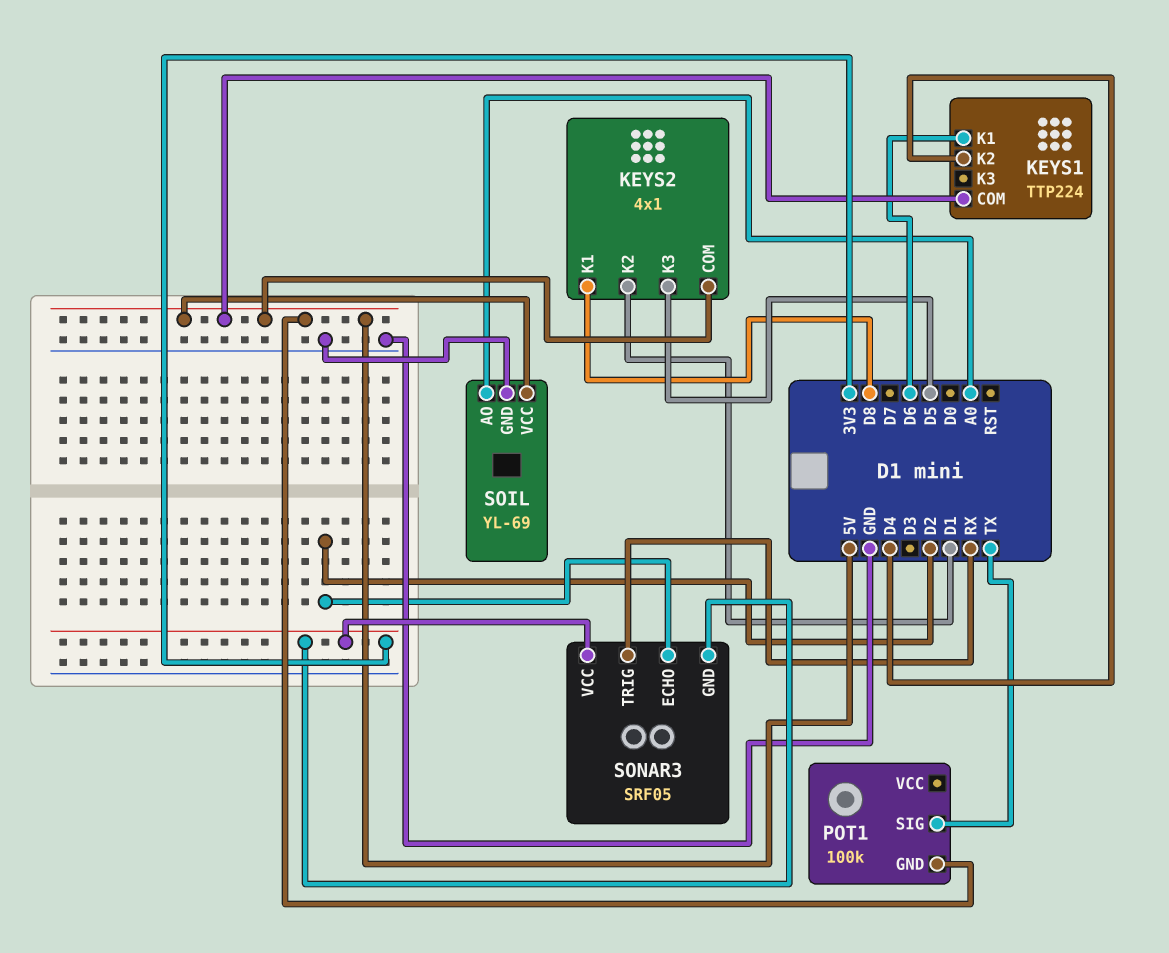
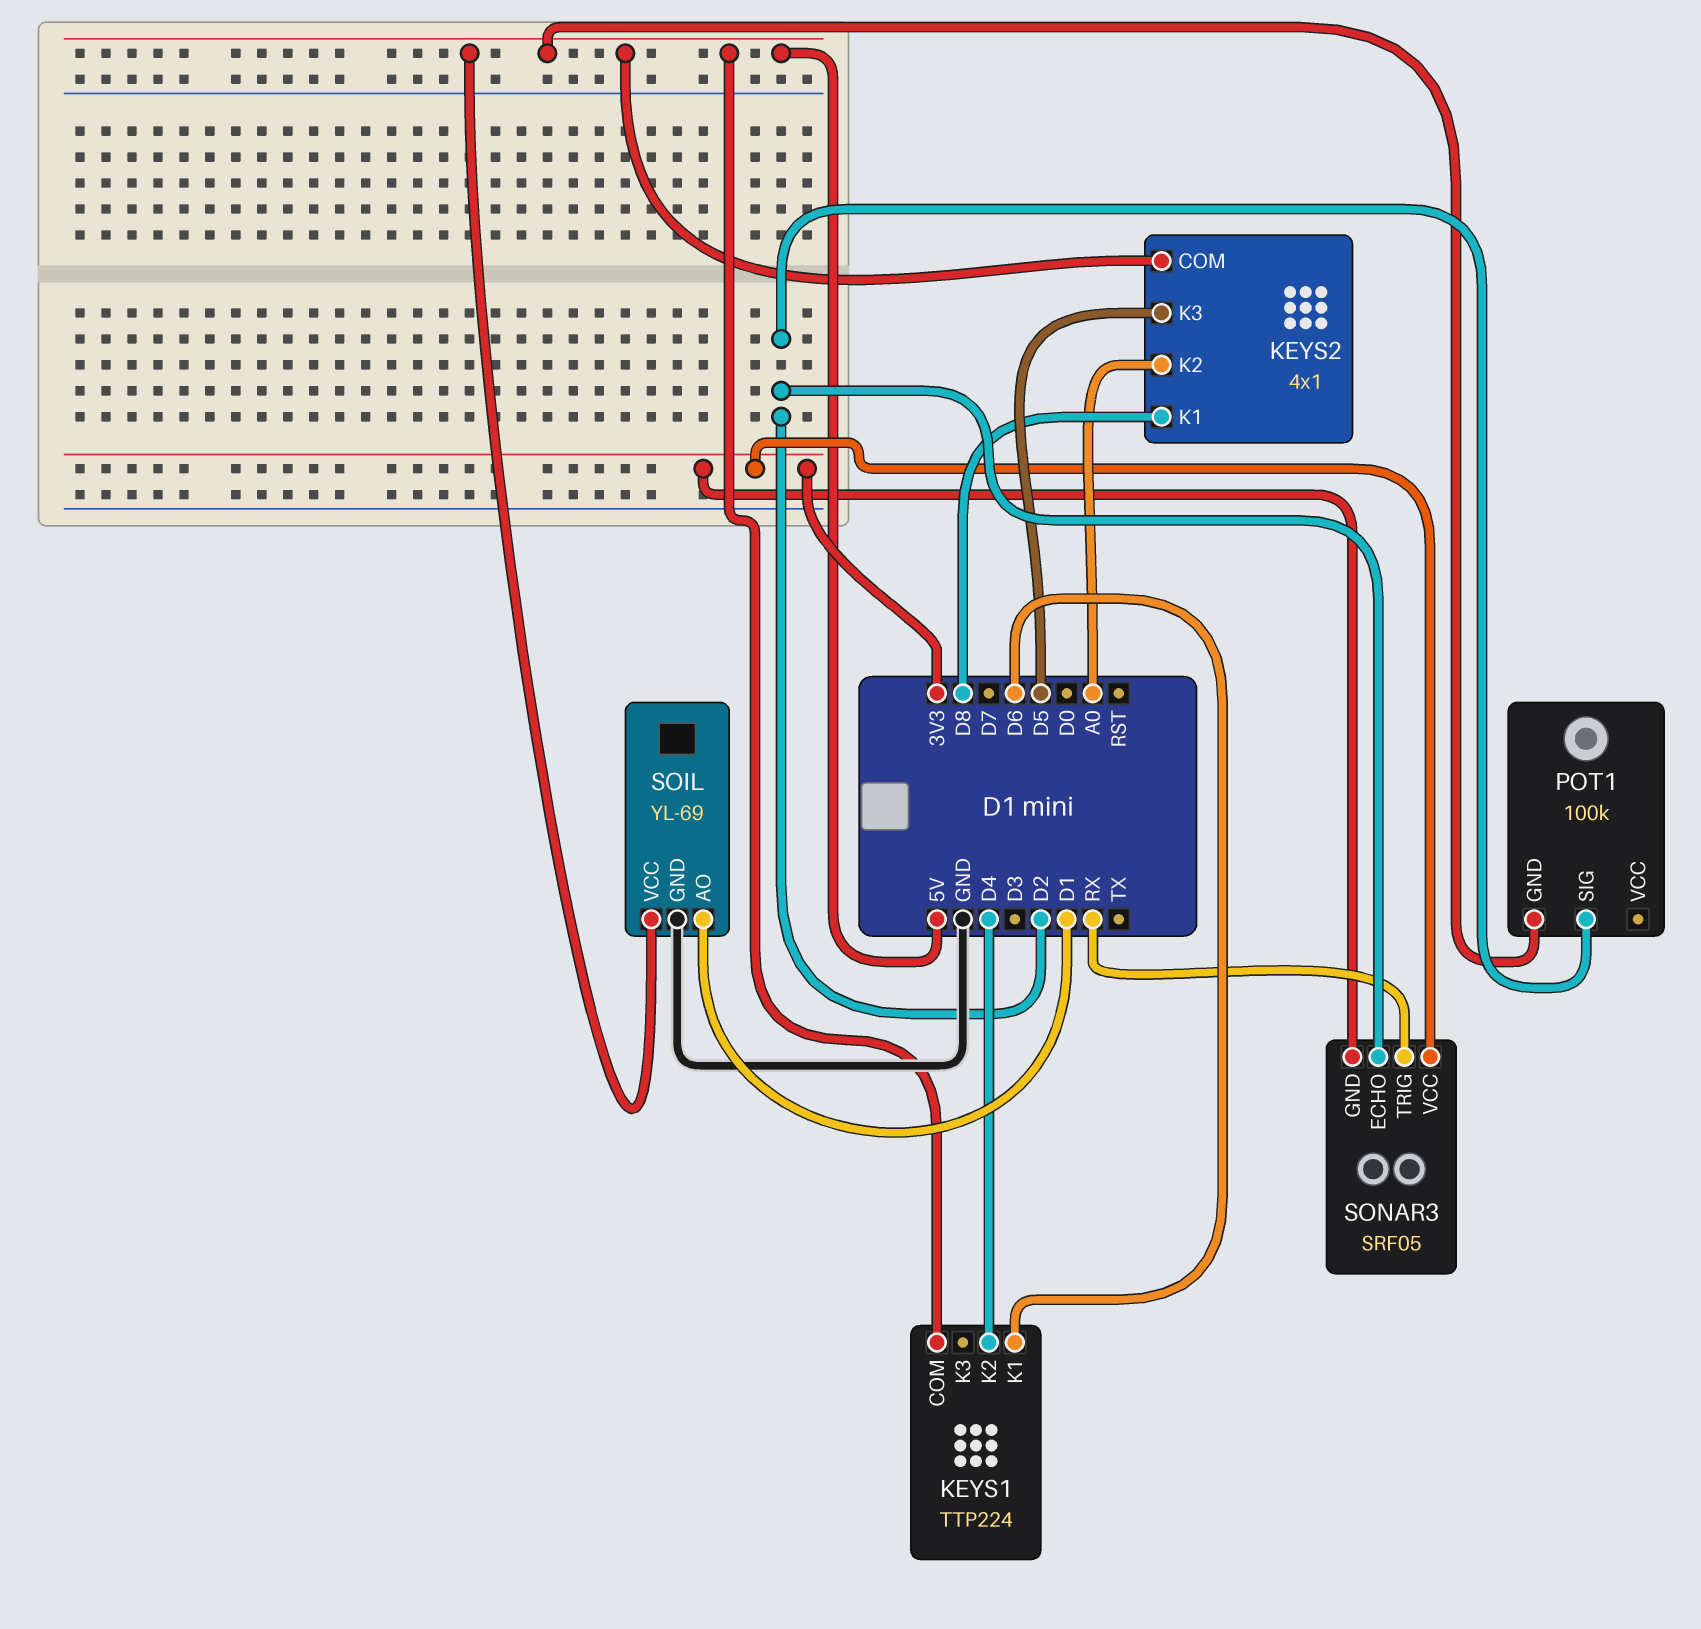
KEYS2 pin K2: D1 -> A0
POT1 pin SIG: TX -> D2
SOIL pin AO: A0 -> D1

